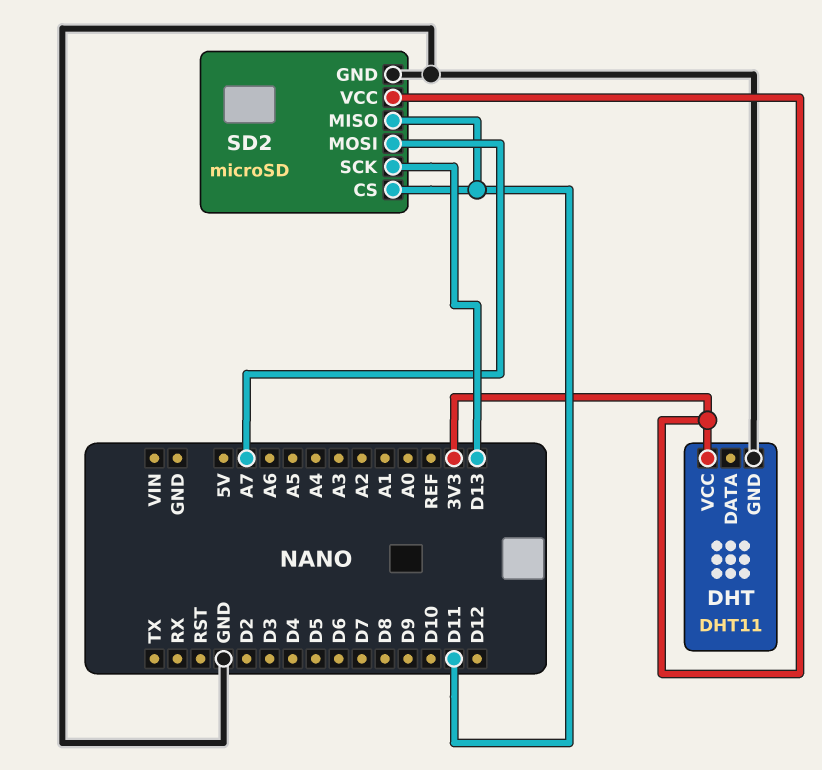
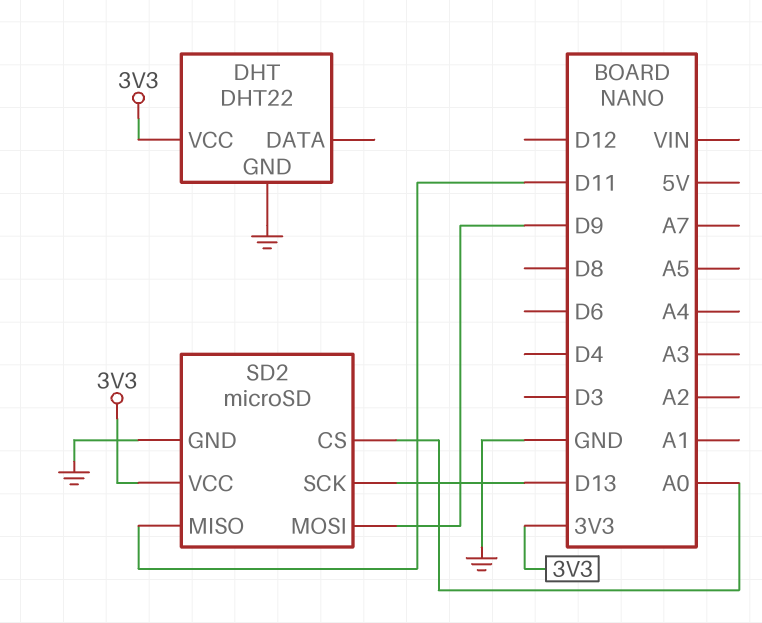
DHT: DHT11 -> DHT22
SD2 pin CS: D11 -> A0
SD2 pin MOSI: A7 -> D9

